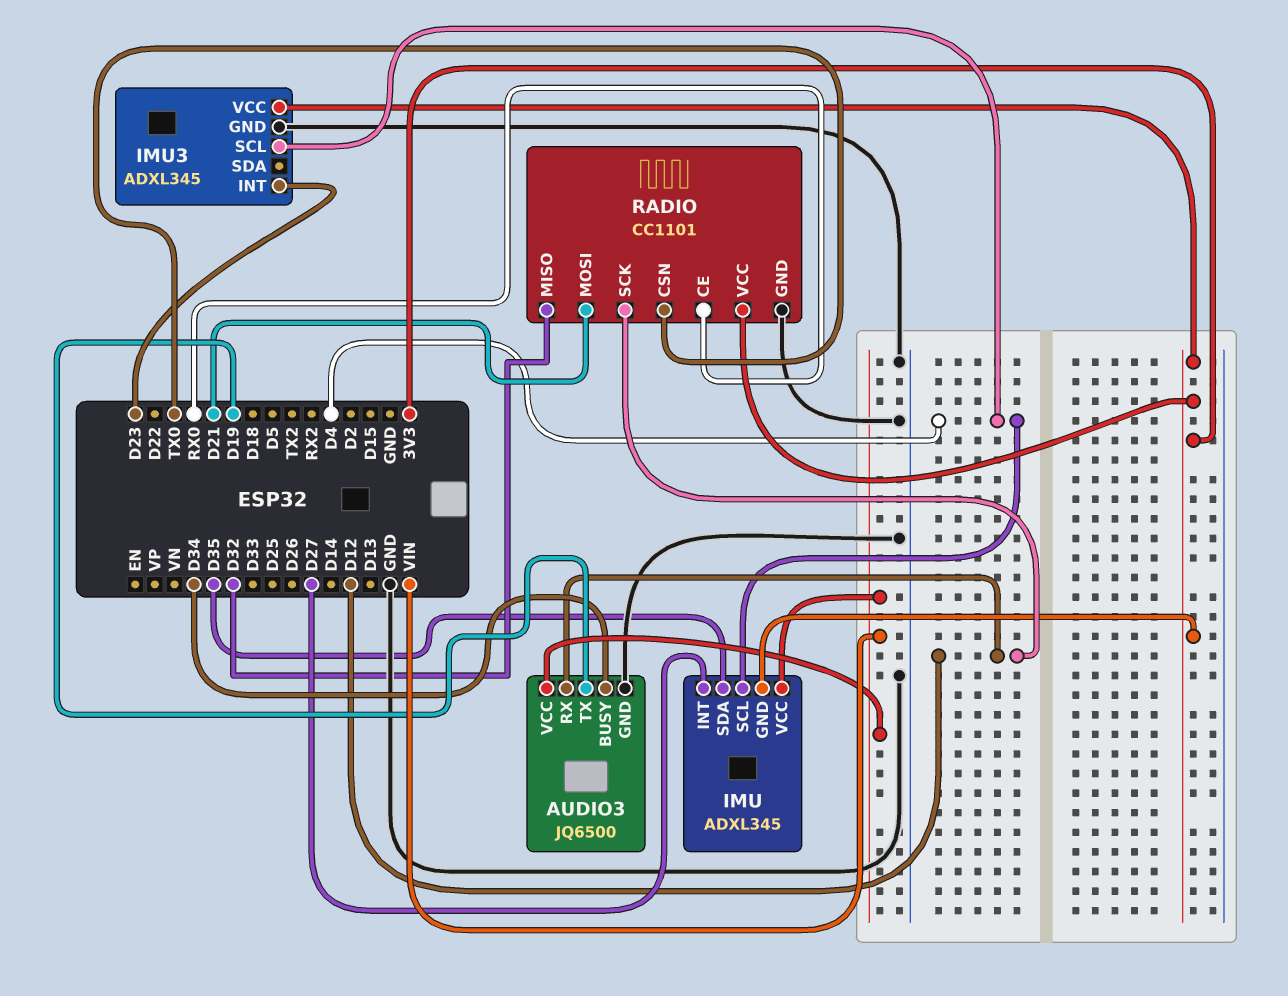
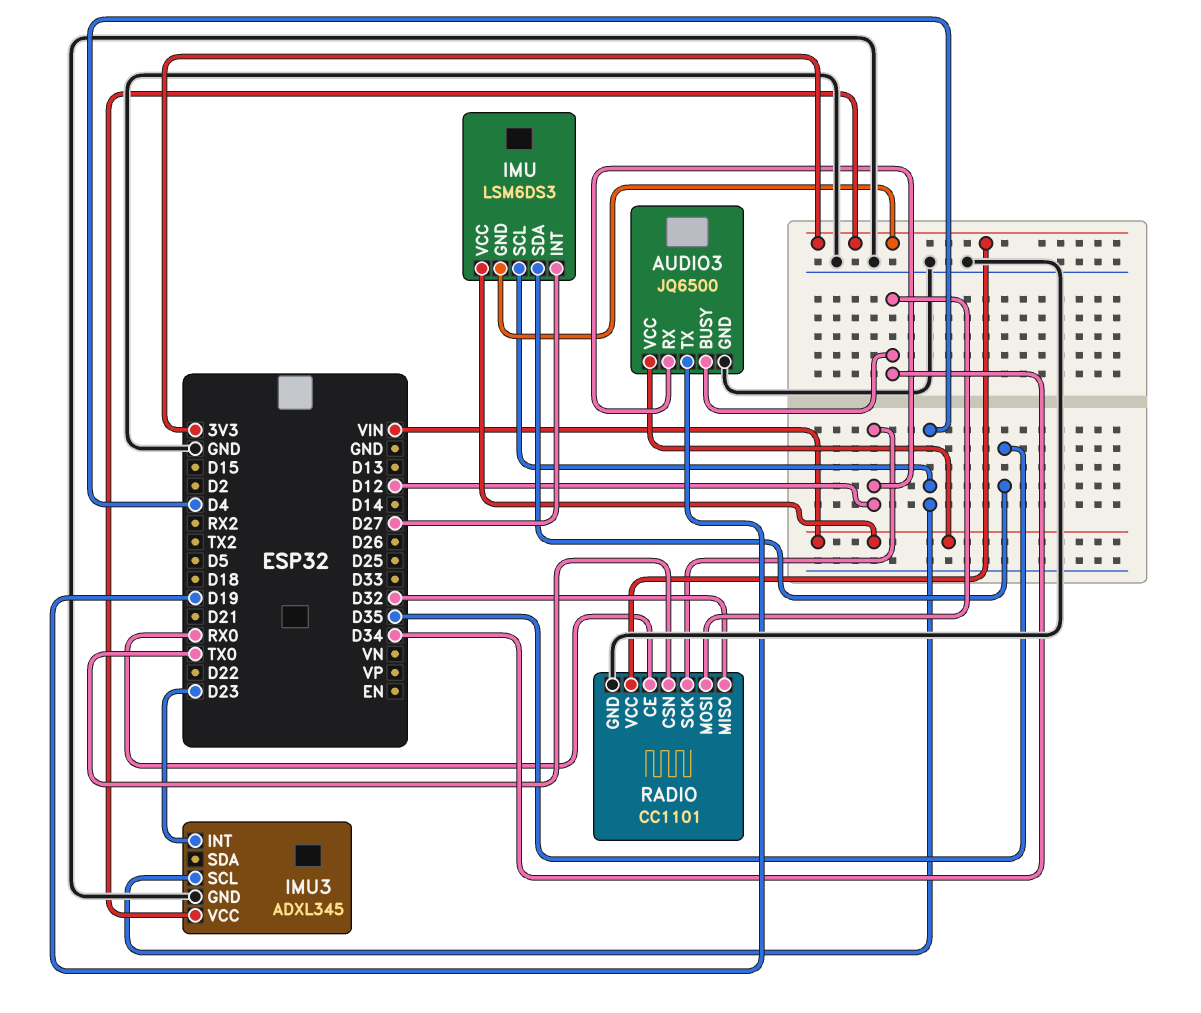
IMU: ADXL345 -> LSM6DS3
RADIO pin MOSI: D21 -> D34

